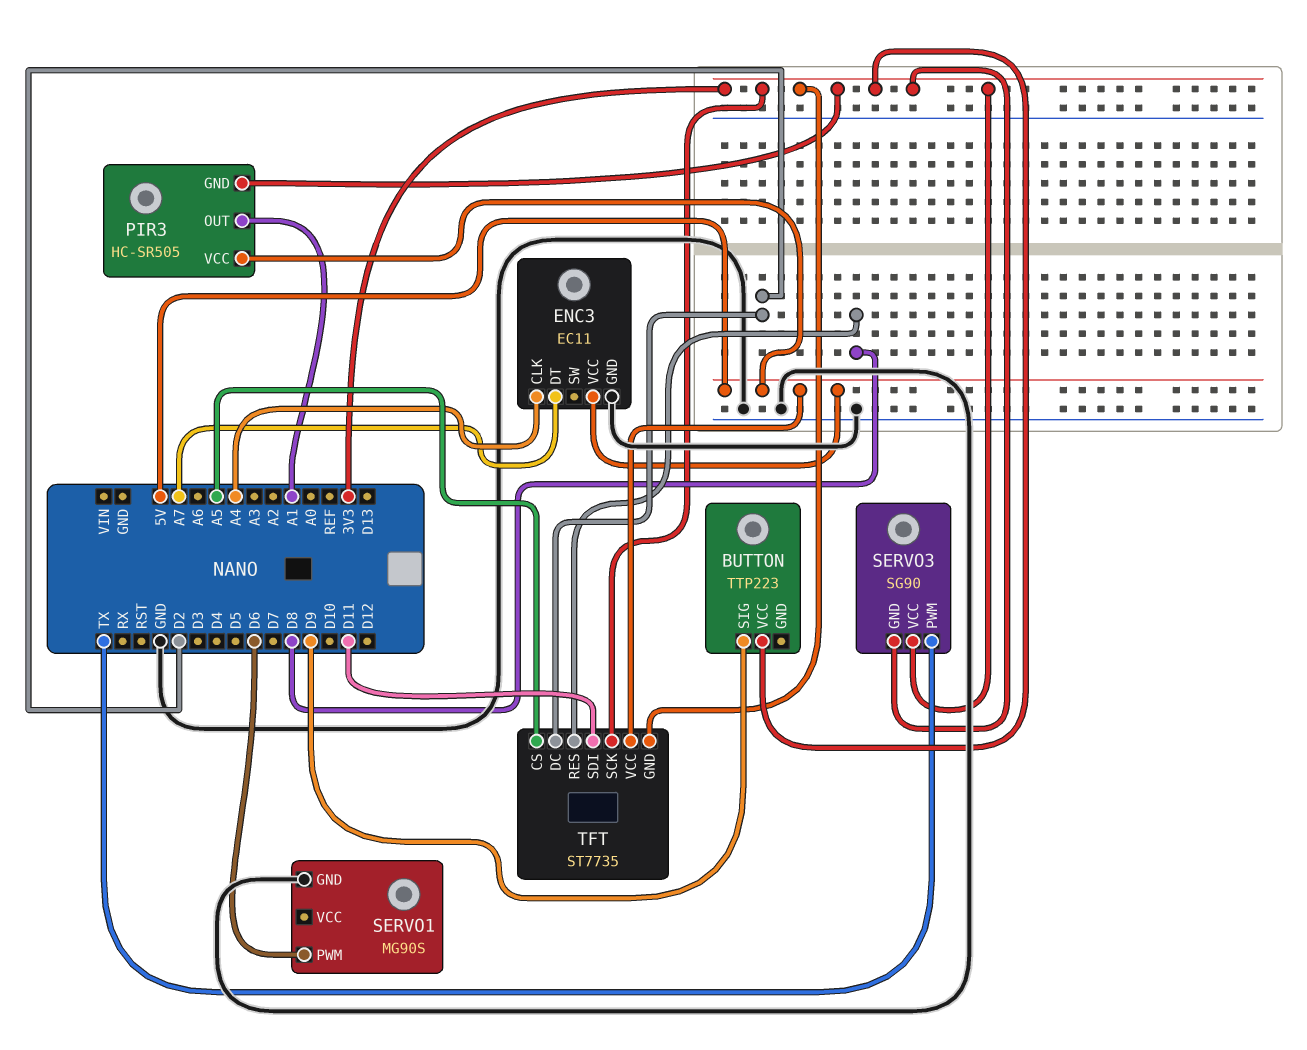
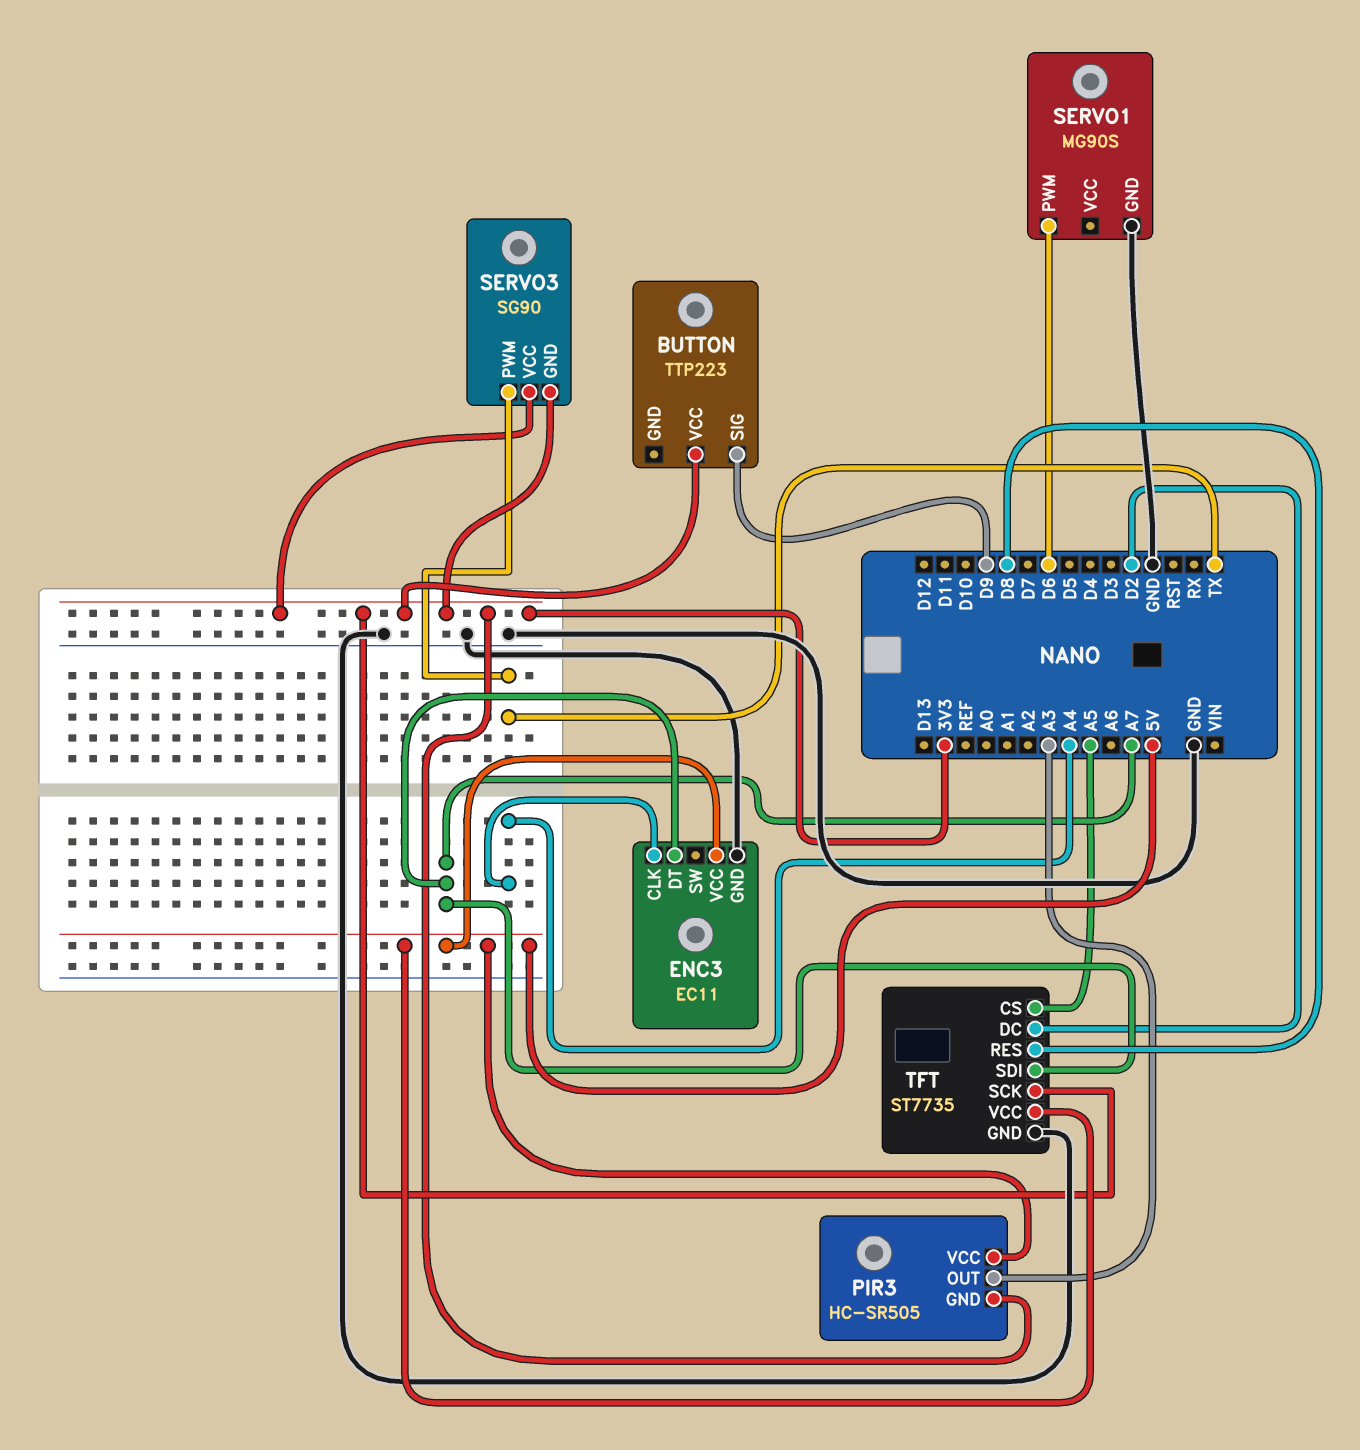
PIR3 pin OUT: A1 -> A3
TFT pin GND: 3V3 -> GND
TFT pin SDI: D11 -> A7

